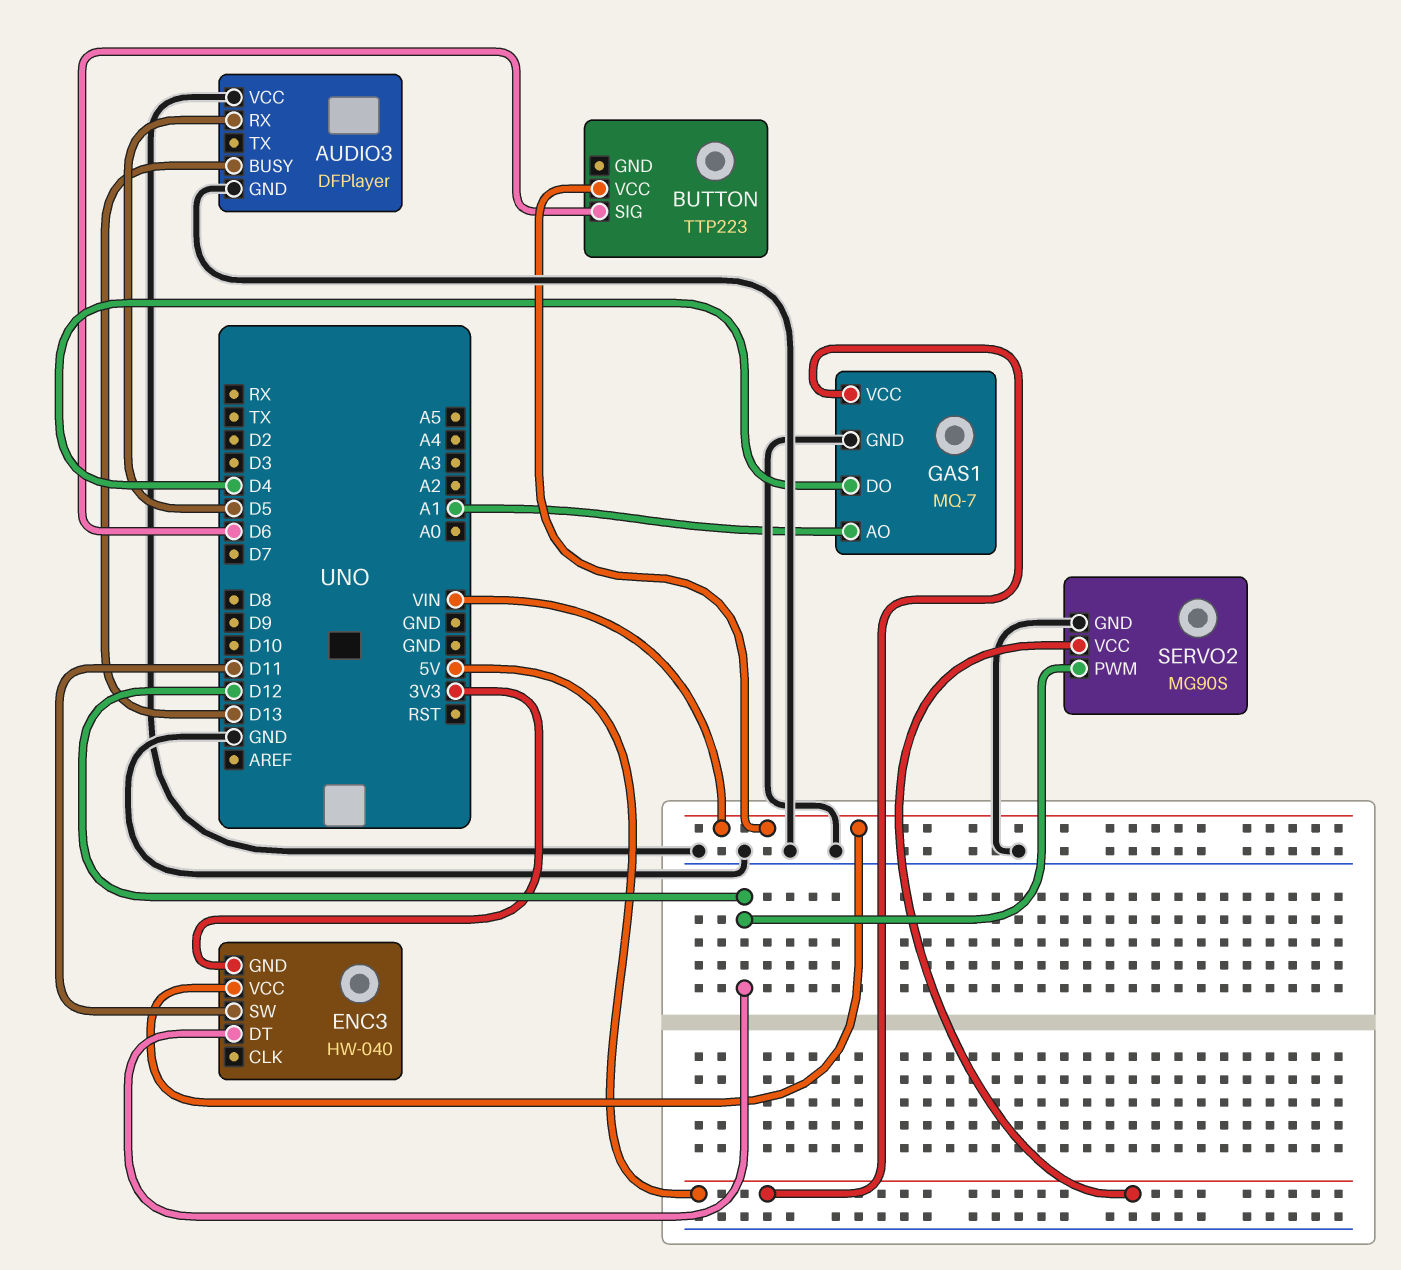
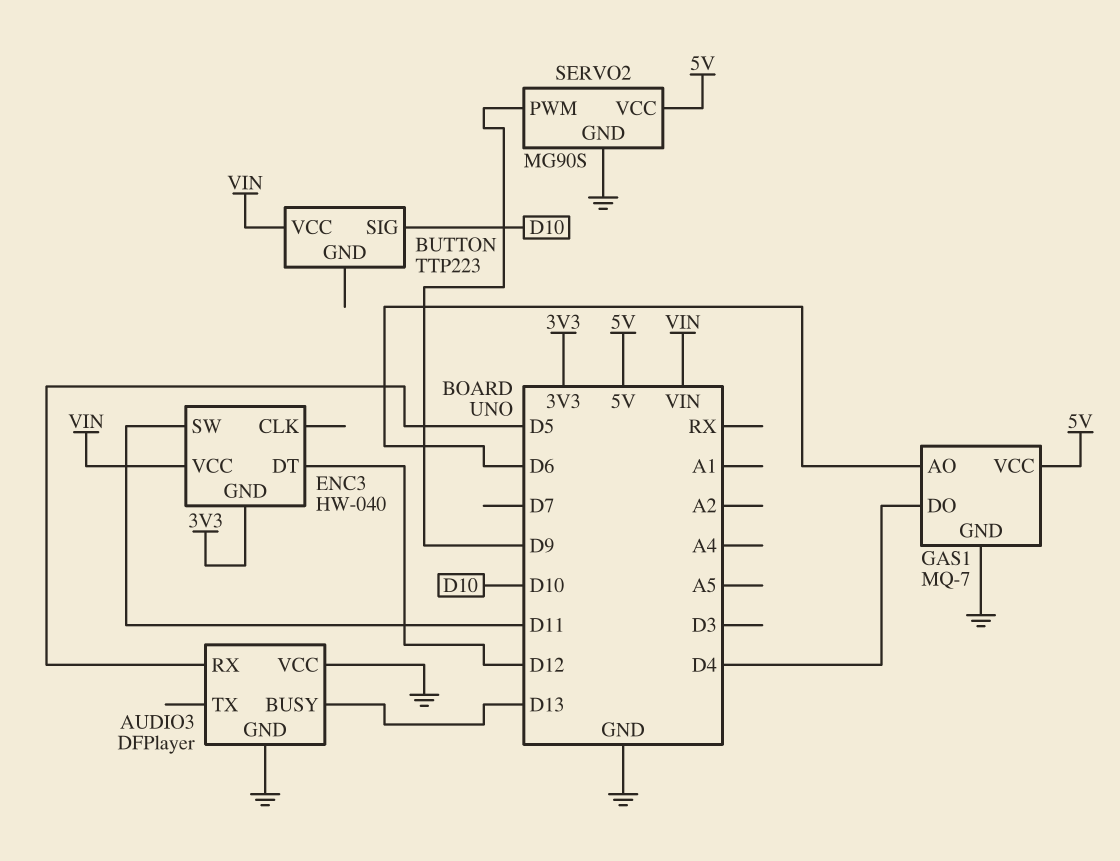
BUTTON pin SIG: D6 -> D10
GAS1 pin AO: A1 -> D6
SERVO2 pin PWM: D12 -> D9

